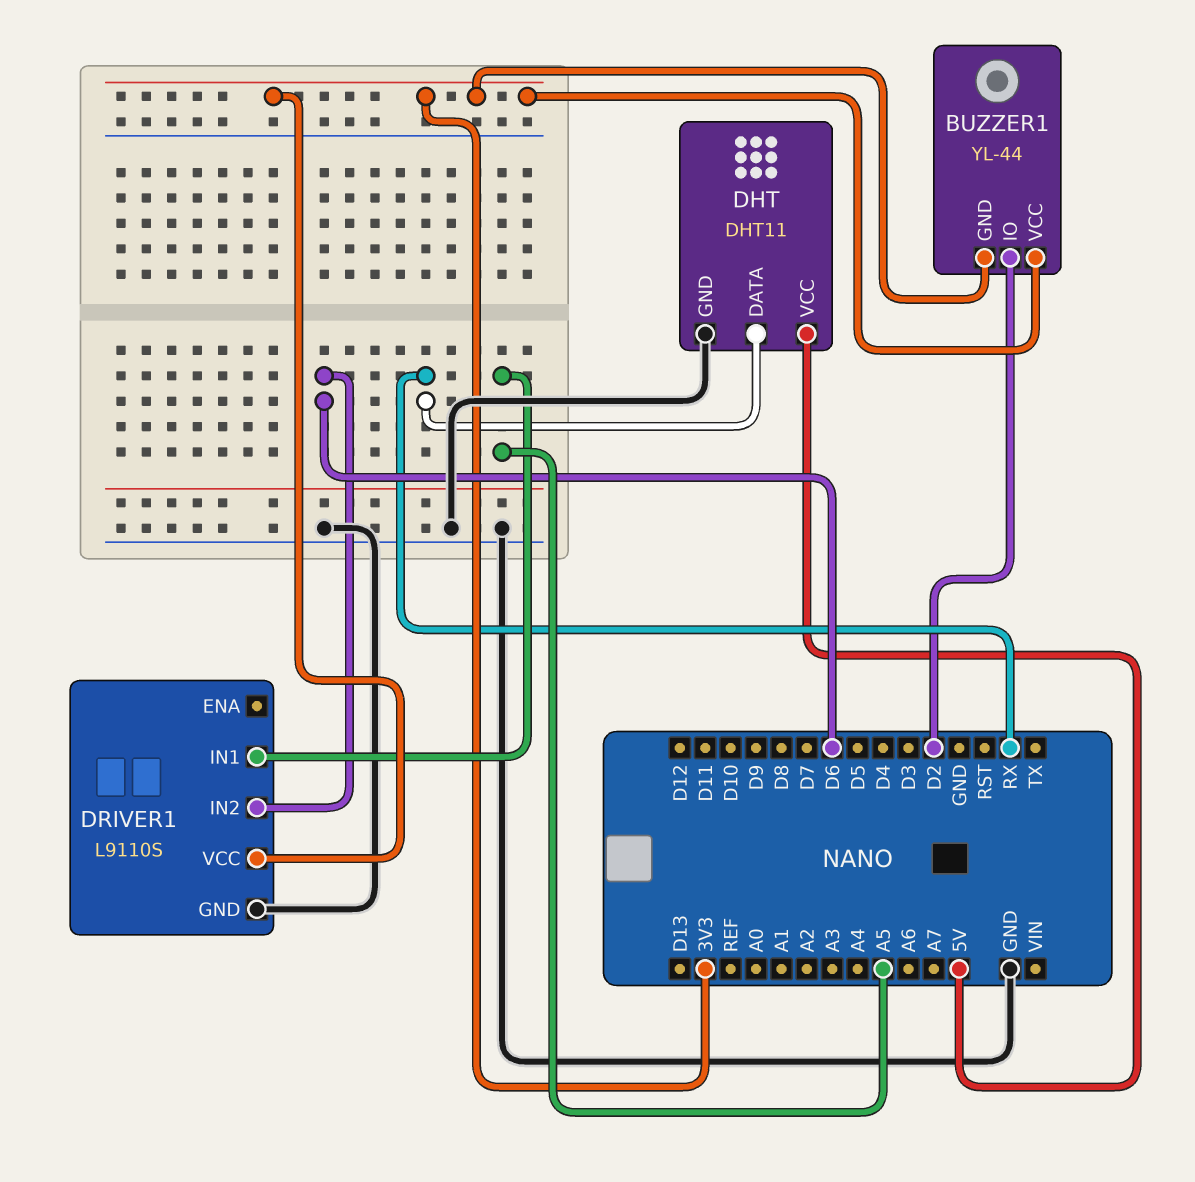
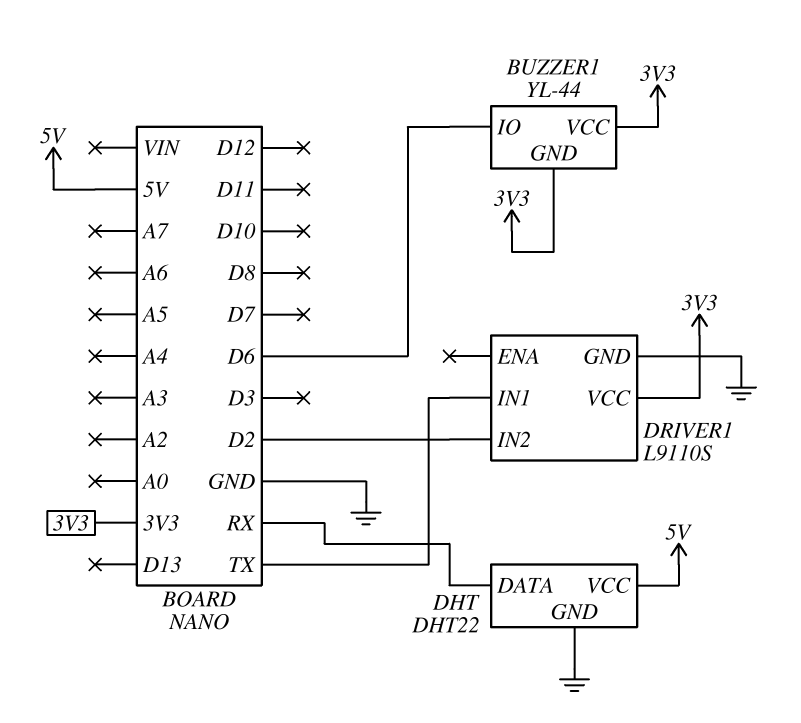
BUZZER1 pin IO: D2 -> D6
DHT: DHT11 -> DHT22
DRIVER1 pin IN1: A5 -> TX
DRIVER1 pin IN2: D6 -> D2

